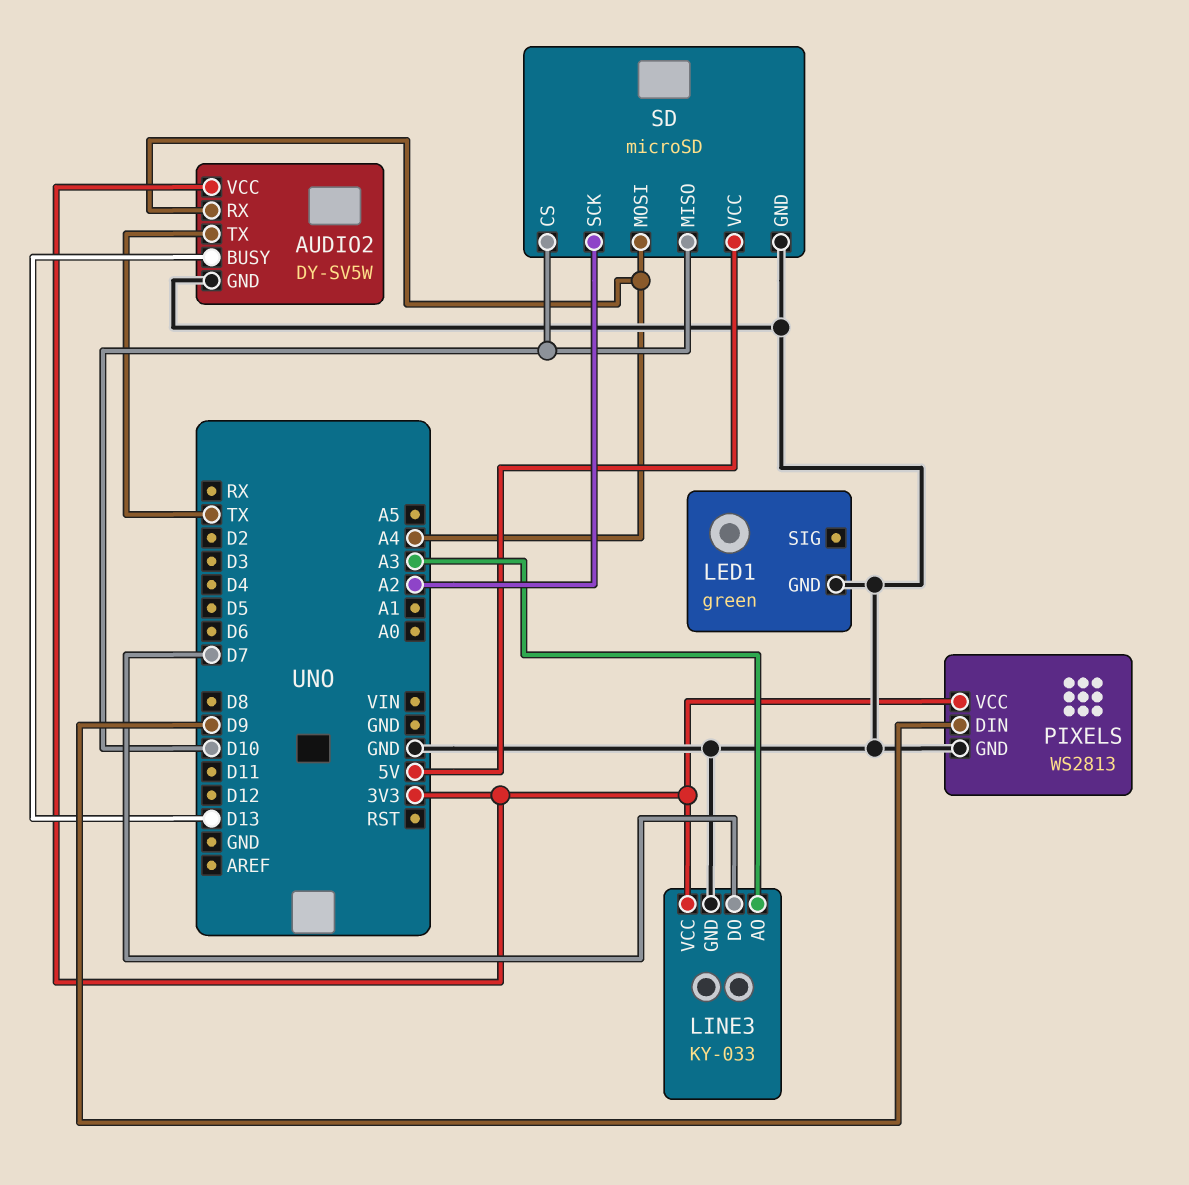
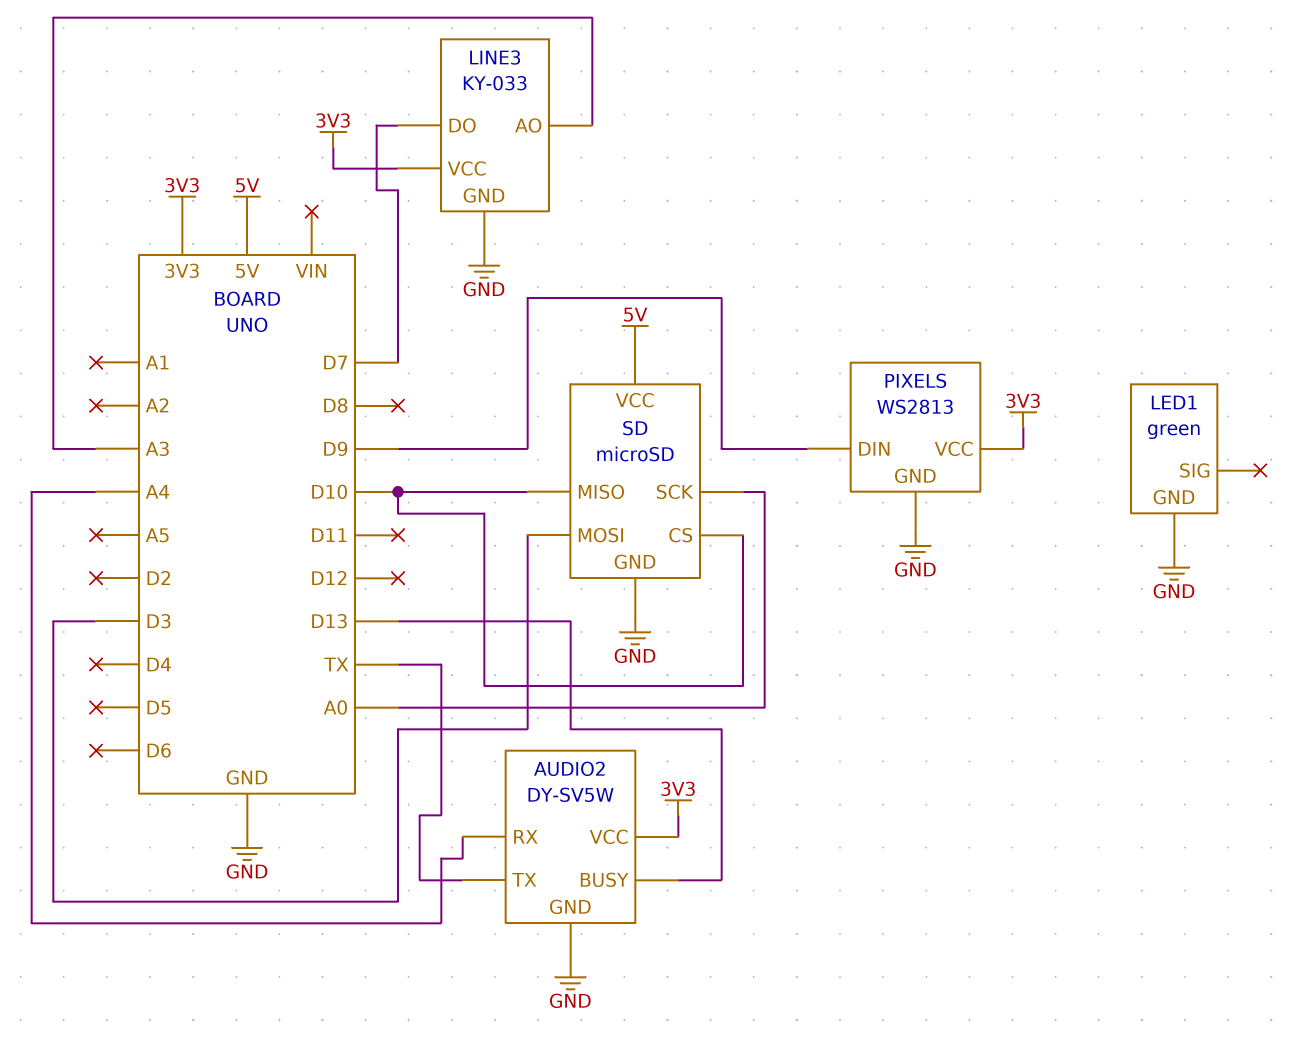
SD pin MOSI: A4 -> D3
SD pin SCK: A2 -> A0

